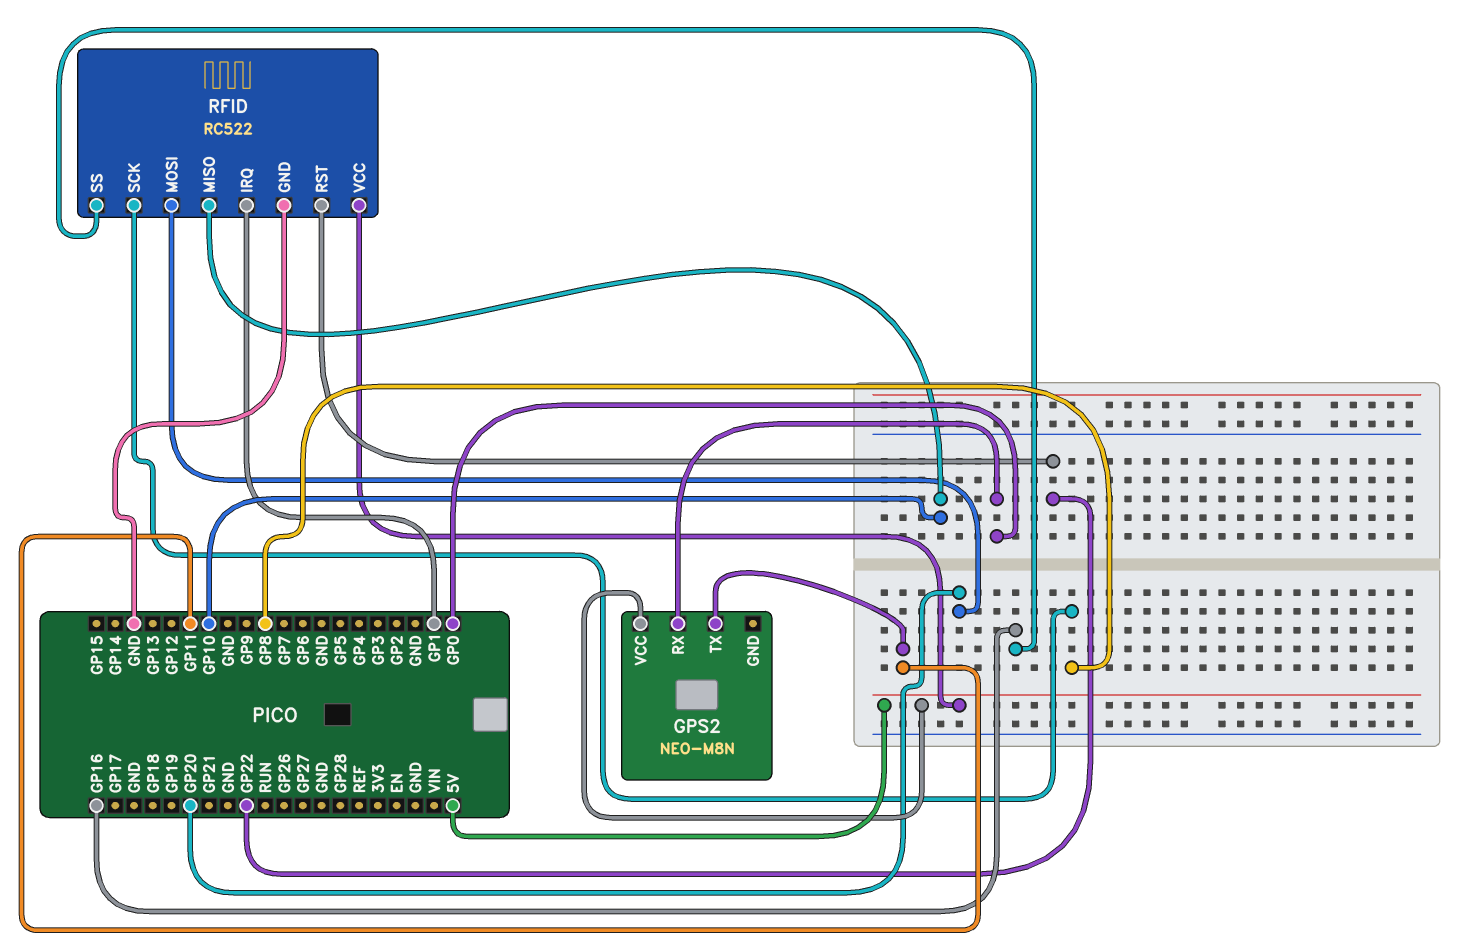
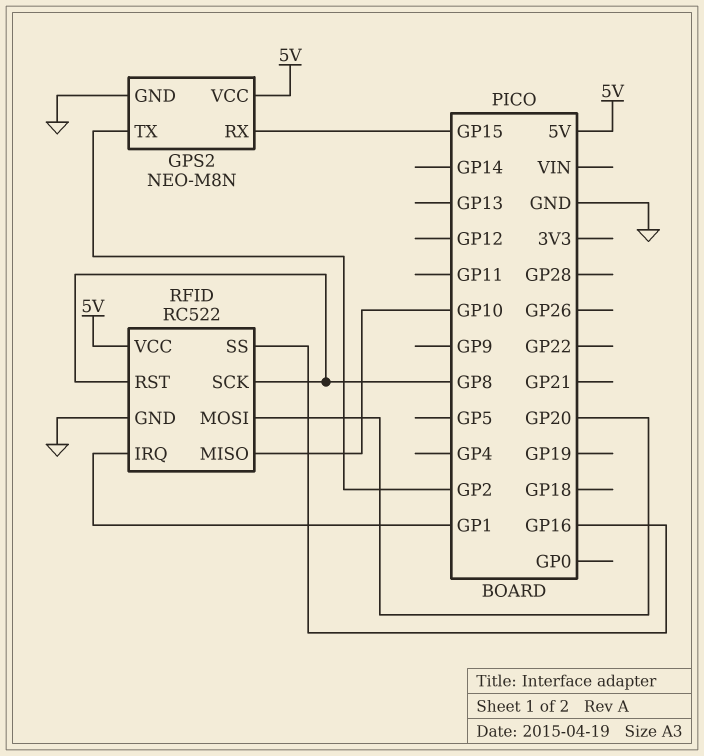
GPS2 pin GND: none -> GND
GPS2 pin RX: GP0 -> GP15
GPS2 pin TX: GP11 -> GP2
RFID pin RST: GP22 -> GP8

